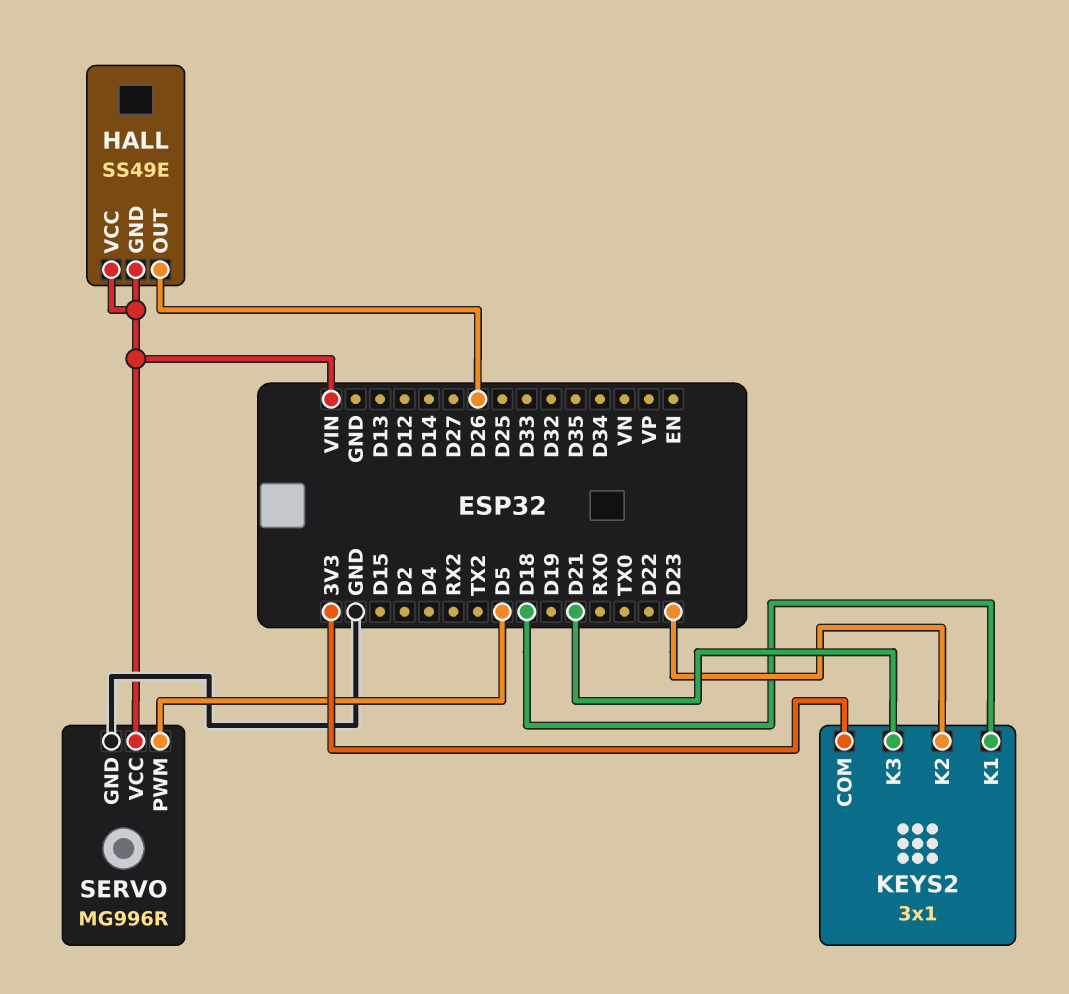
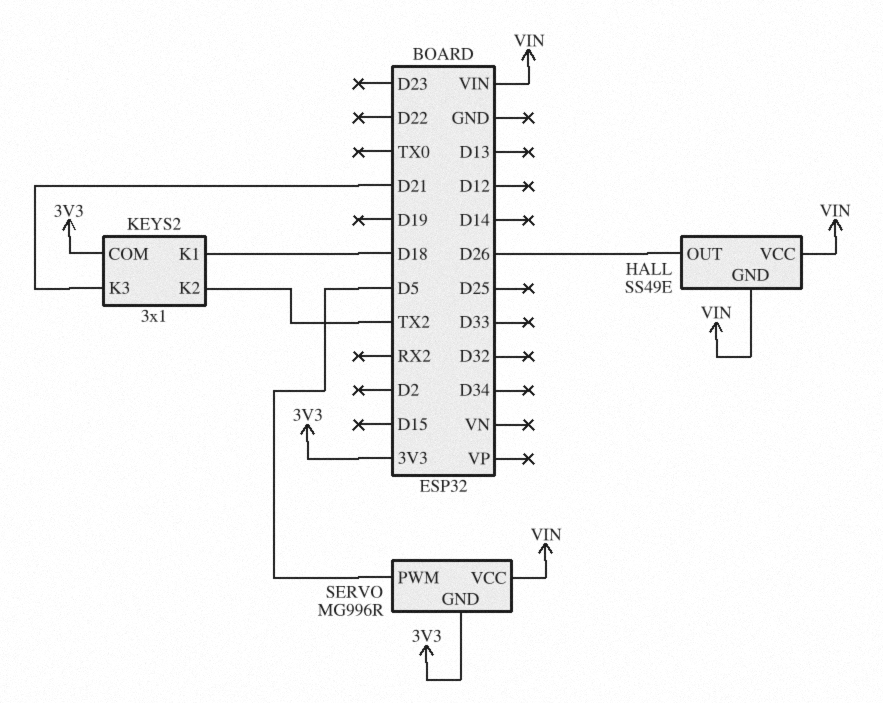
KEYS2 pin K2: D23 -> TX2
SERVO pin GND: GND -> 3V3

